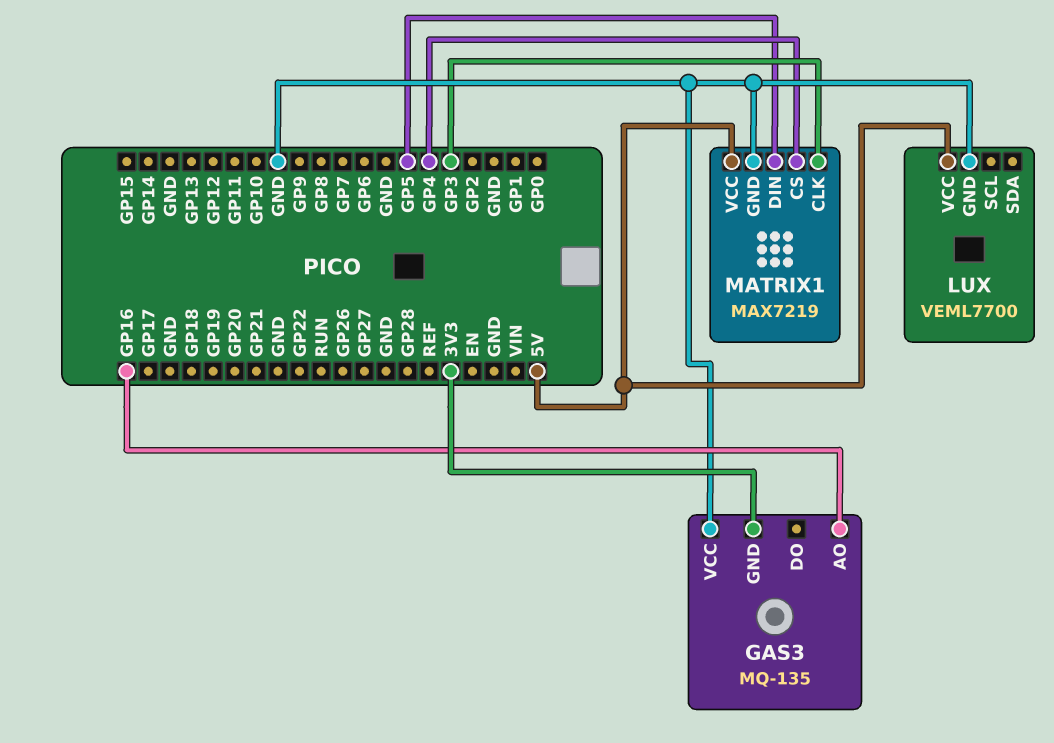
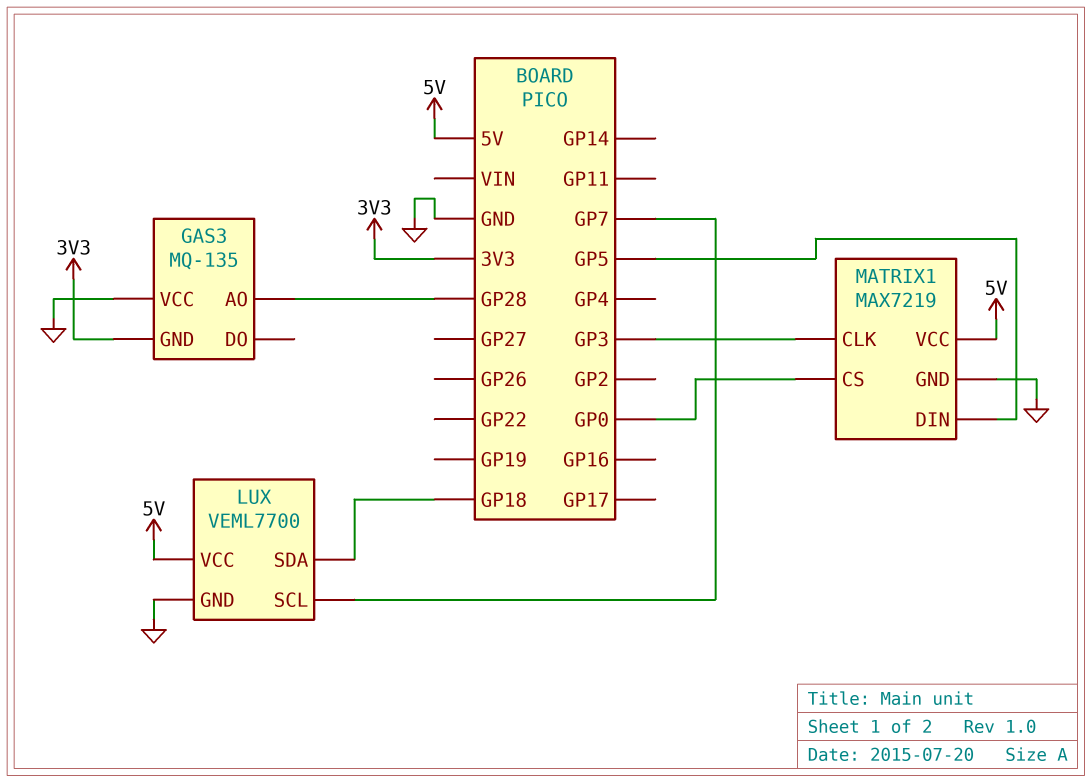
GAS3 pin AO: GP16 -> GP28
LUX pin SCL: none -> GP7
LUX pin SDA: none -> GP18
MATRIX1 pin CS: GP4 -> GP0

